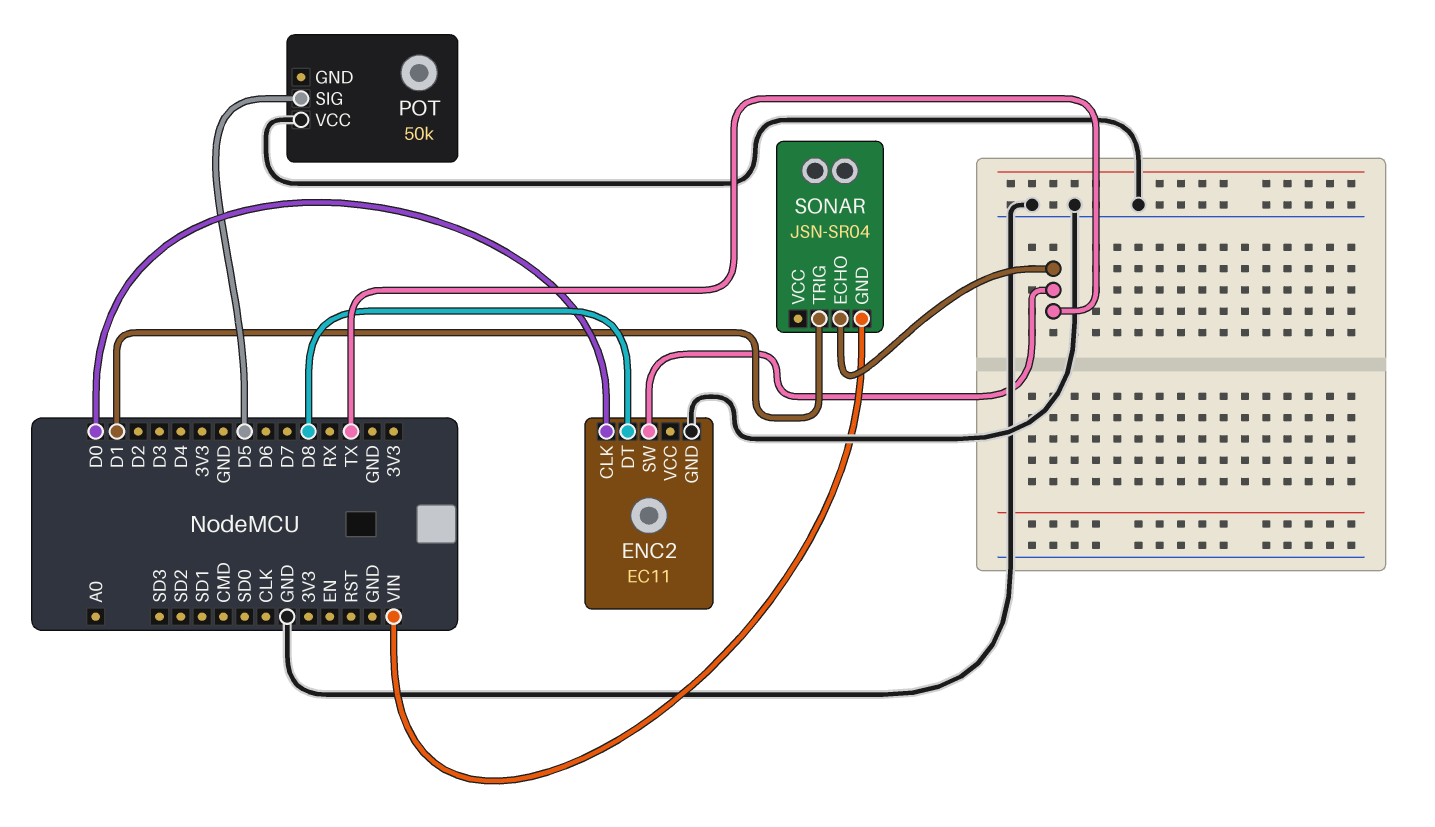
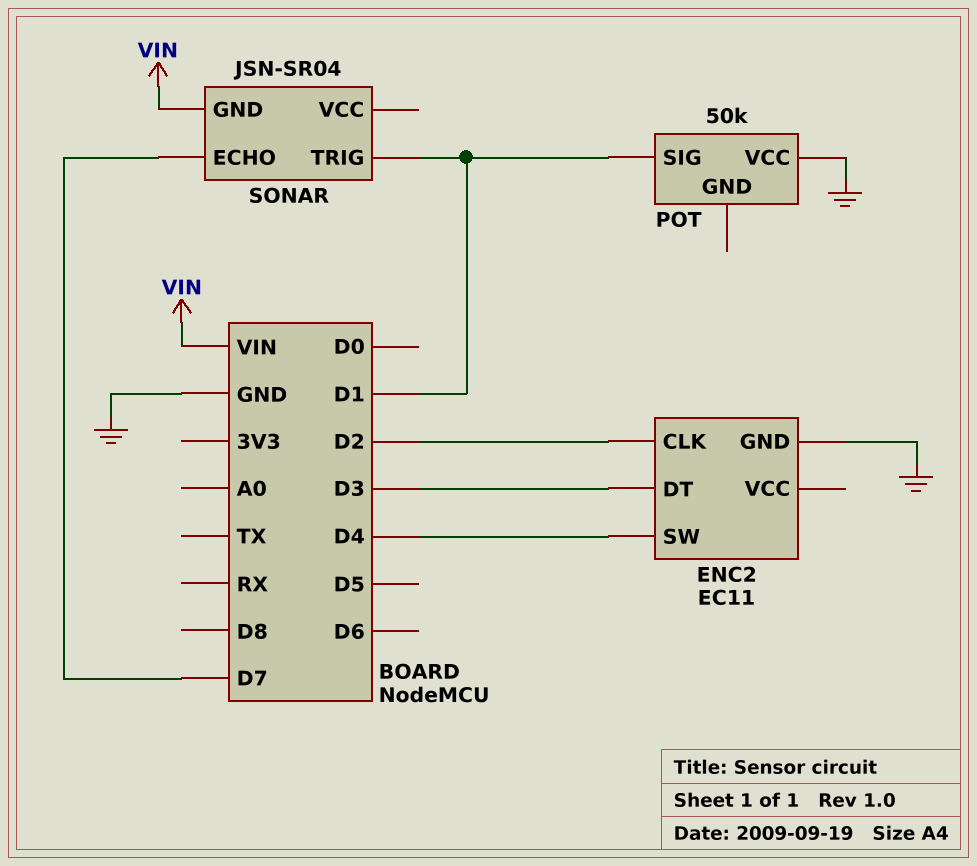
ENC2 pin CLK: D0 -> D2
ENC2 pin DT: D8 -> D3
ENC2 pin SW: TX -> D4
POT pin SIG: D5 -> D1
SONAR pin ECHO: TX -> D7

